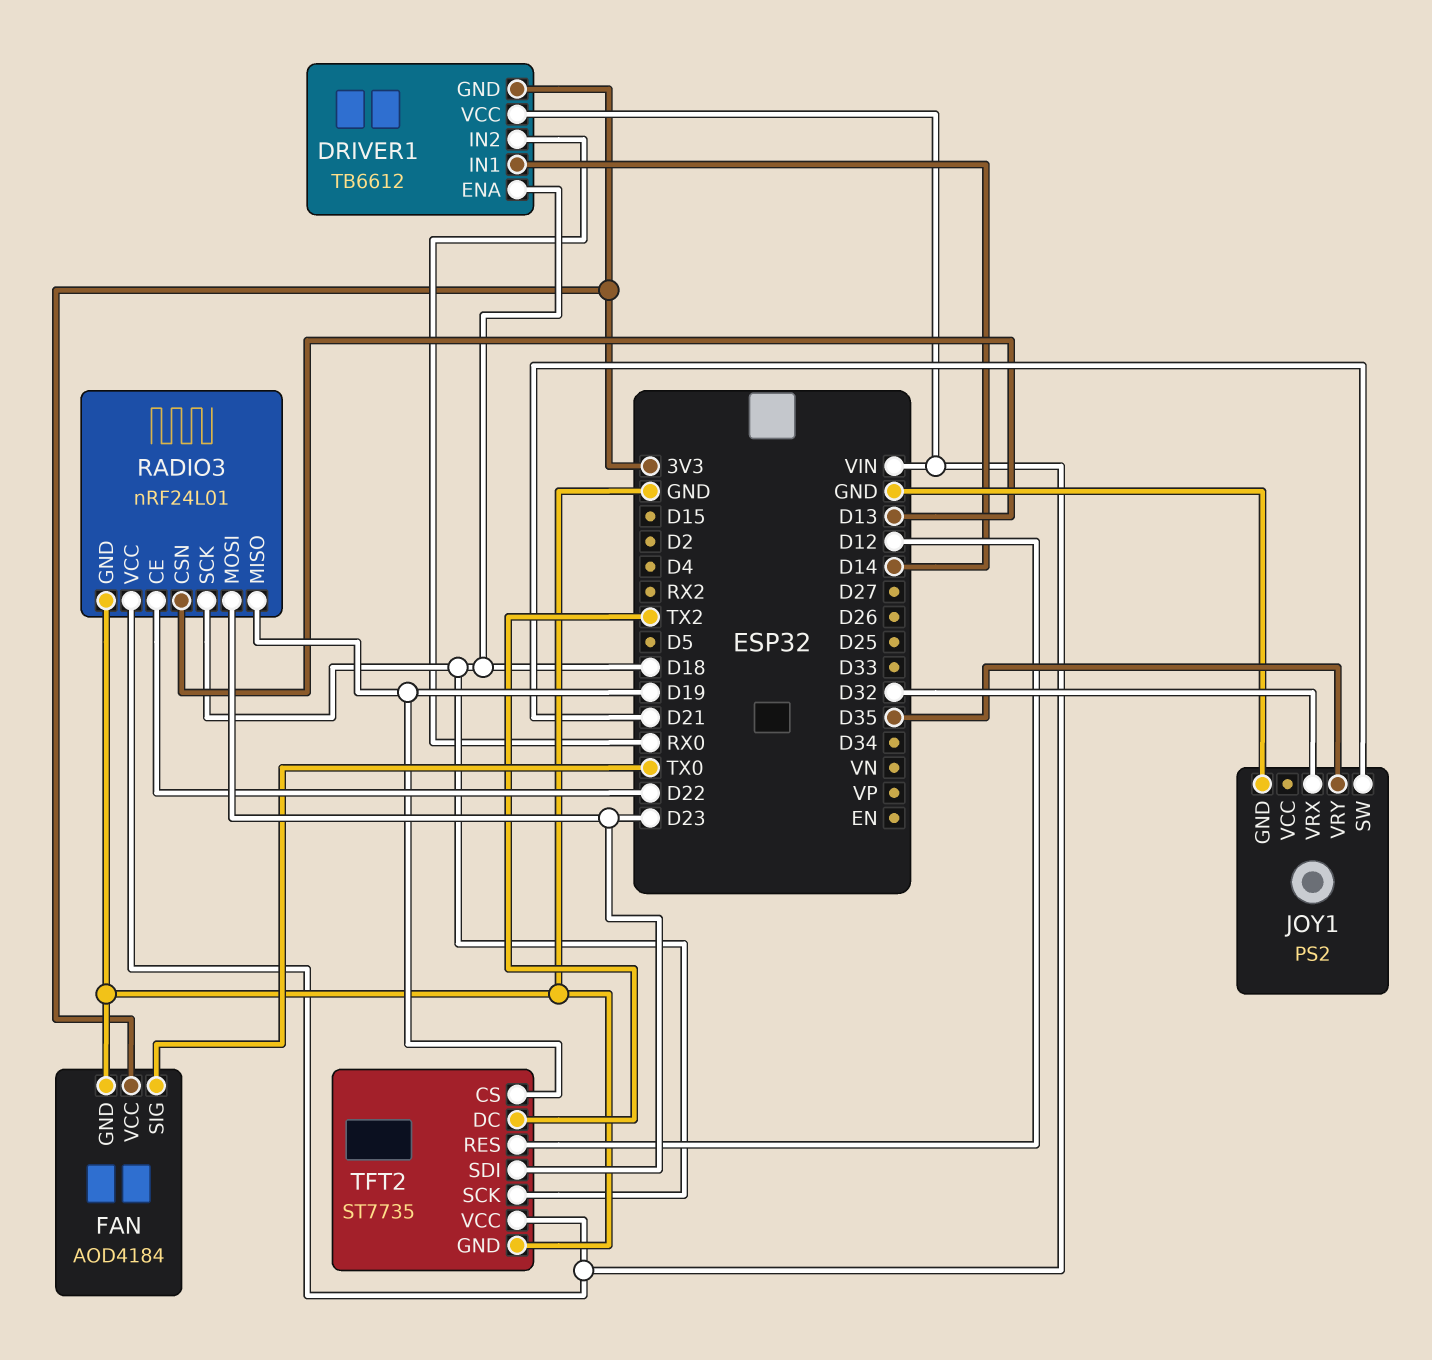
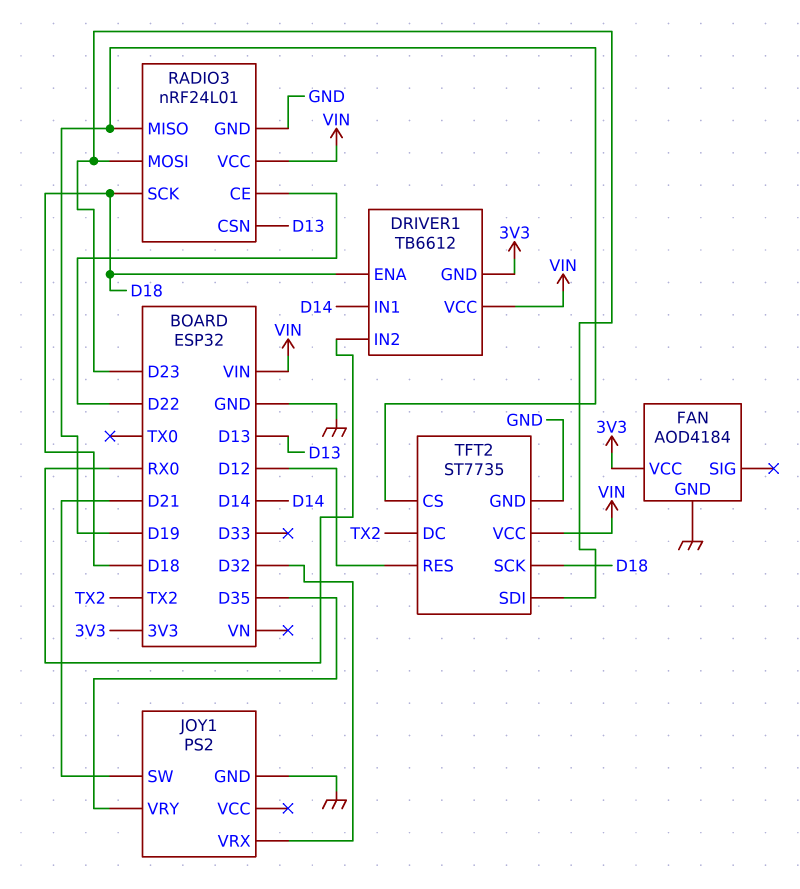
FAN pin SIG: TX0 -> none

